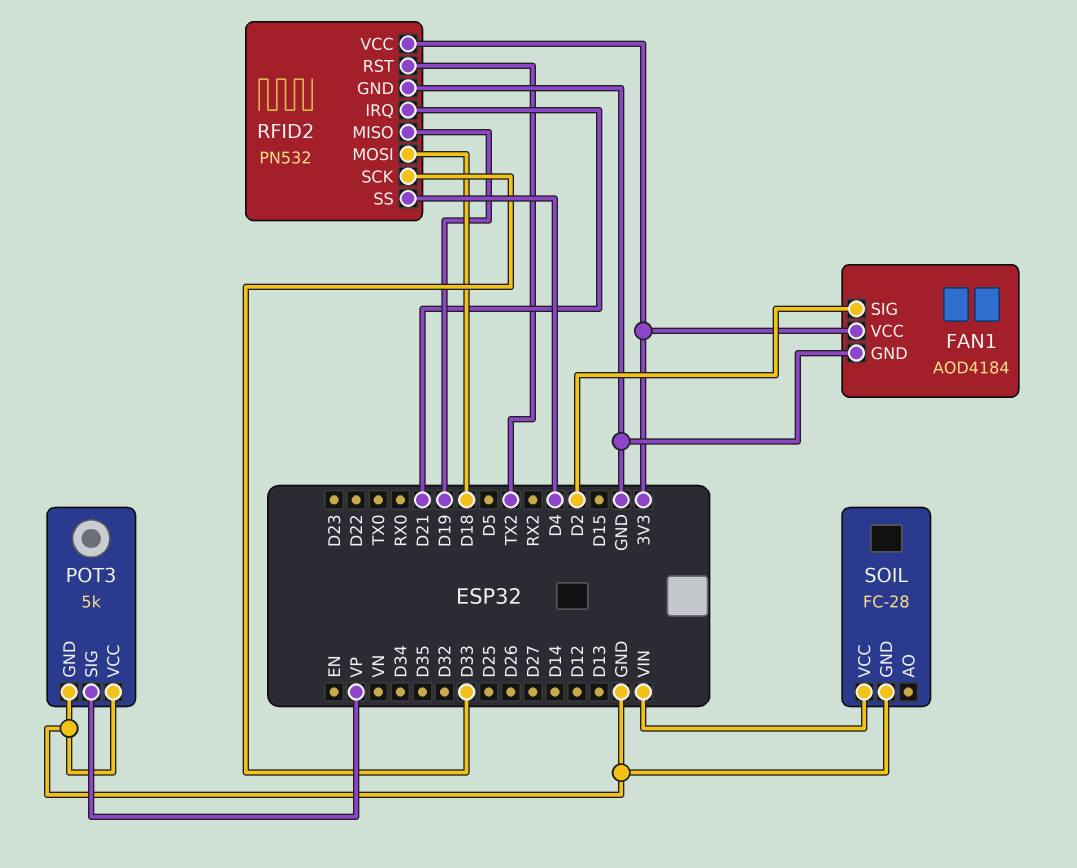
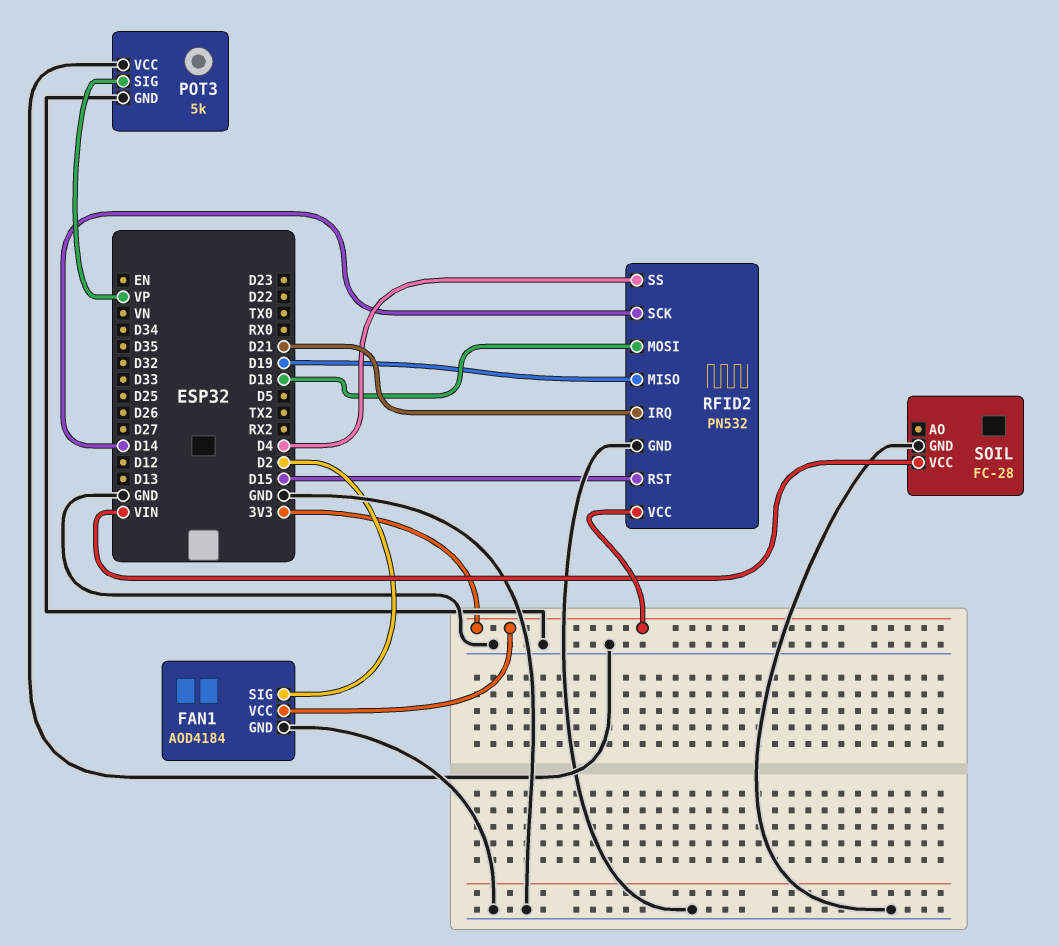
RFID2 pin RST: TX2 -> D15
RFID2 pin SCK: D33 -> D14

